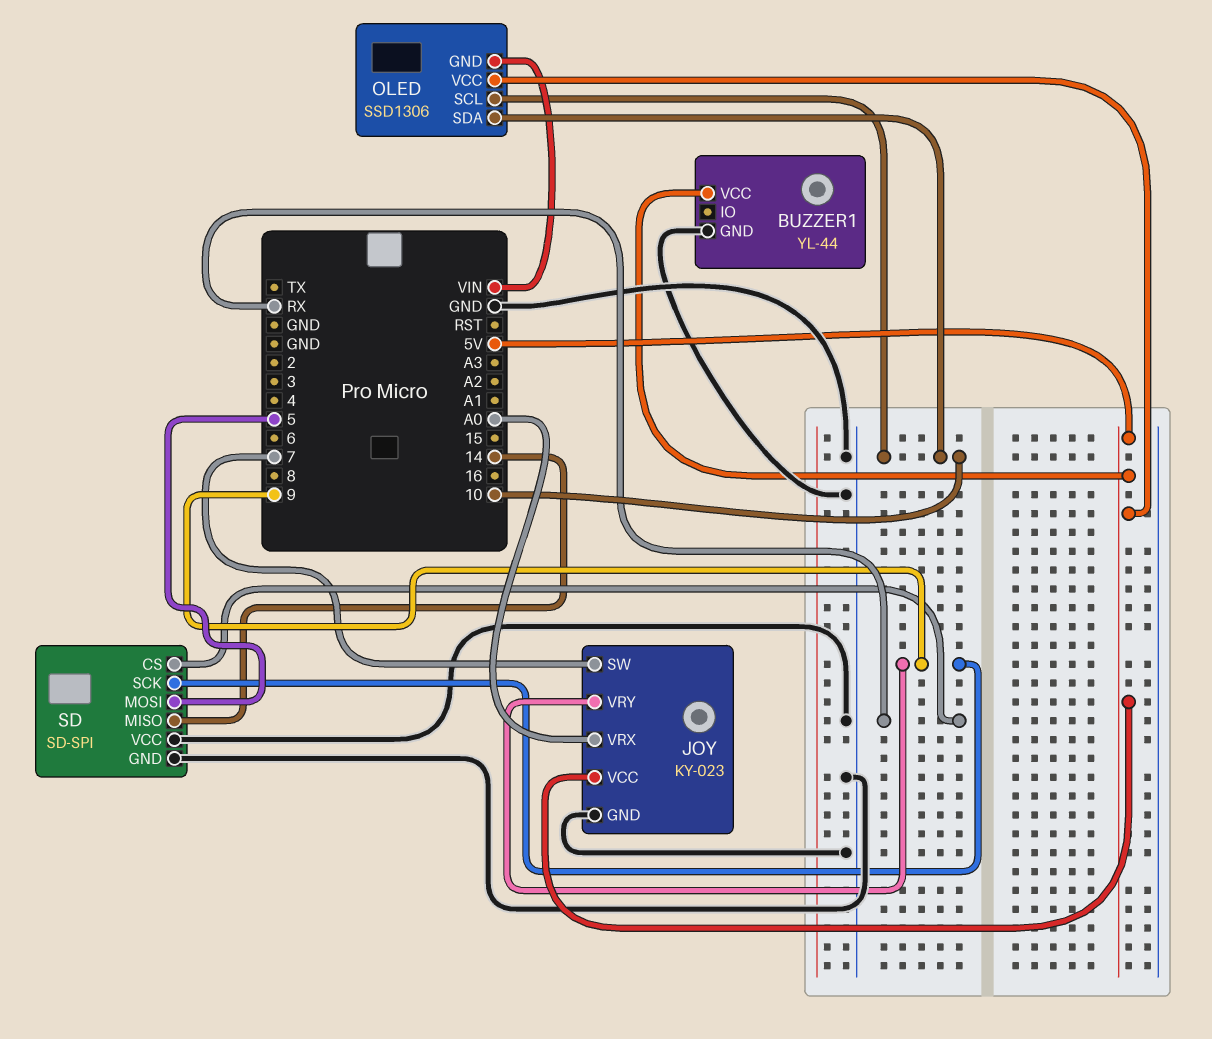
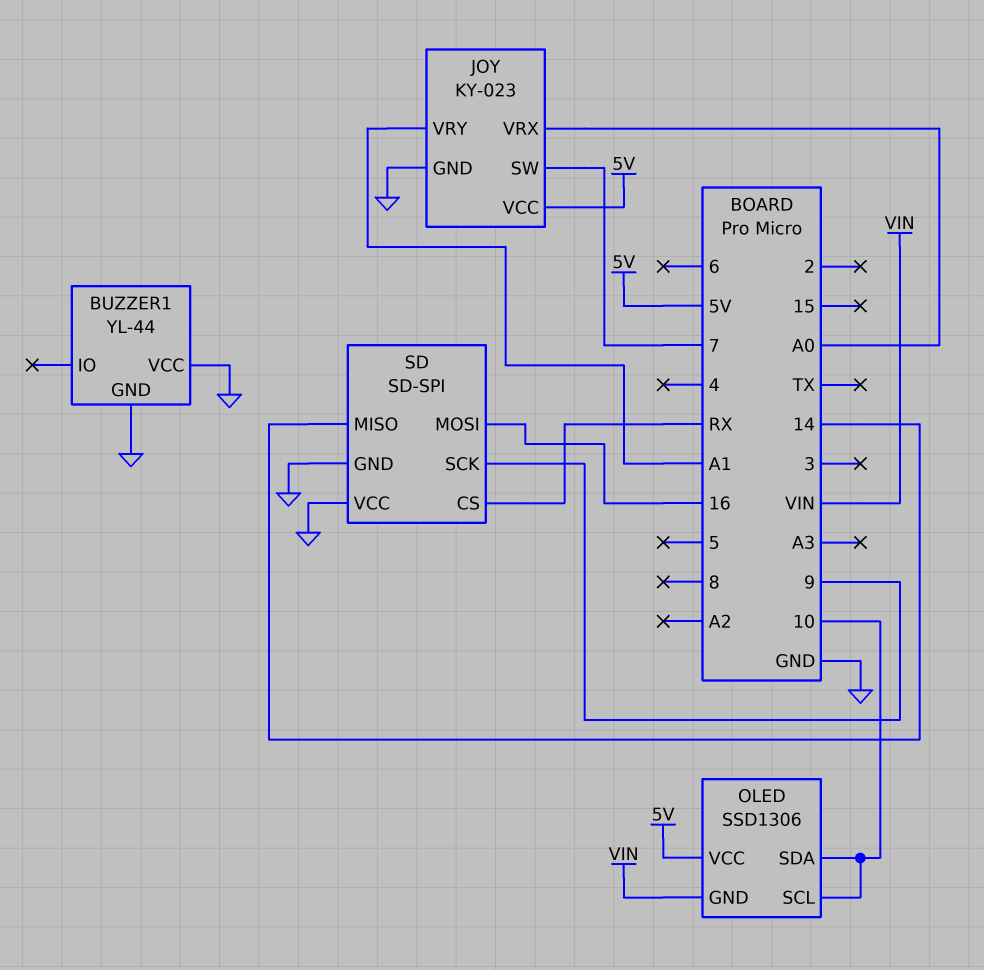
BUZZER1 pin VCC: 5V -> GND
JOY pin VRY: 9 -> A1
SD pin MOSI: 5 -> 16

